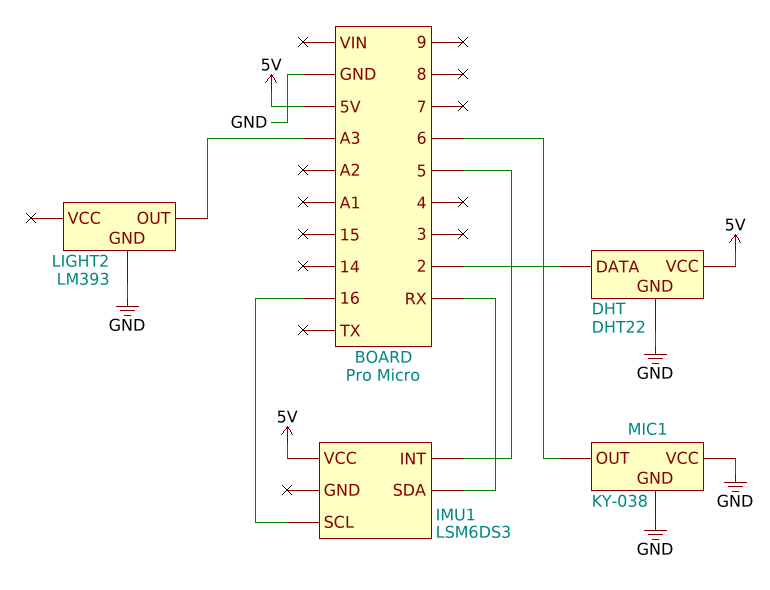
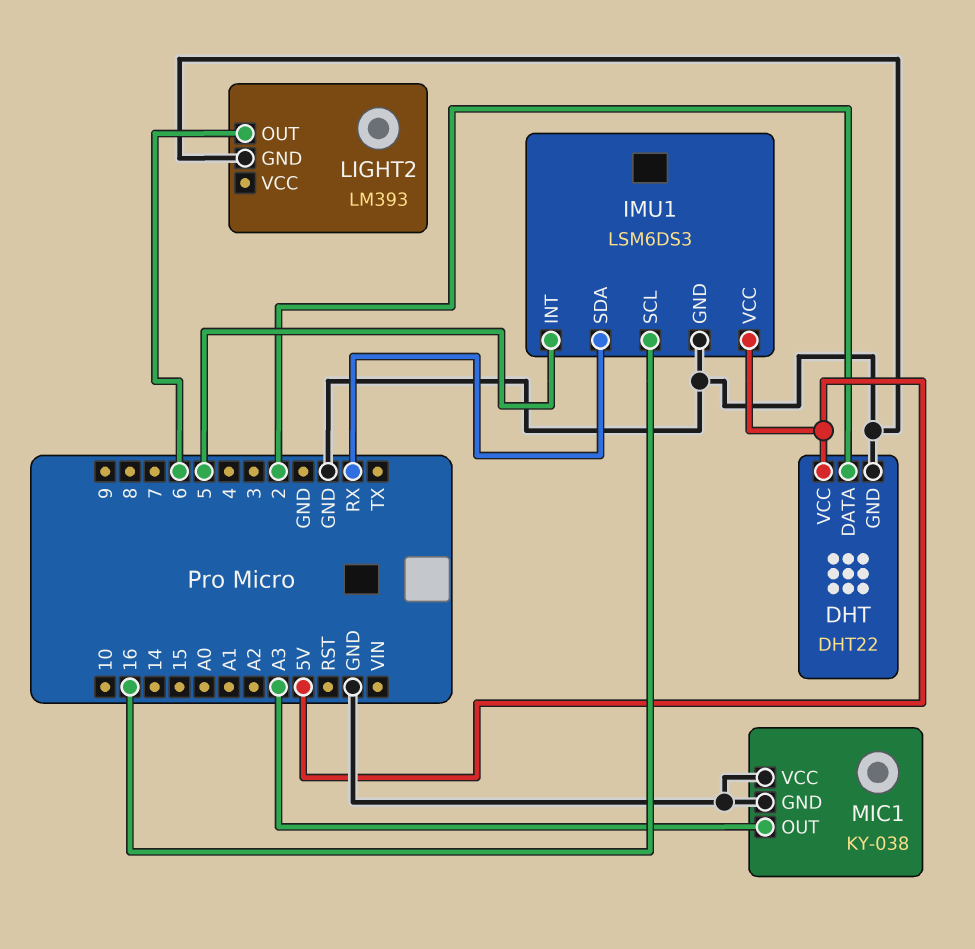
IMU1 pin GND: none -> GND
LIGHT2 pin OUT: A3 -> 6
MIC1 pin OUT: 6 -> A3

